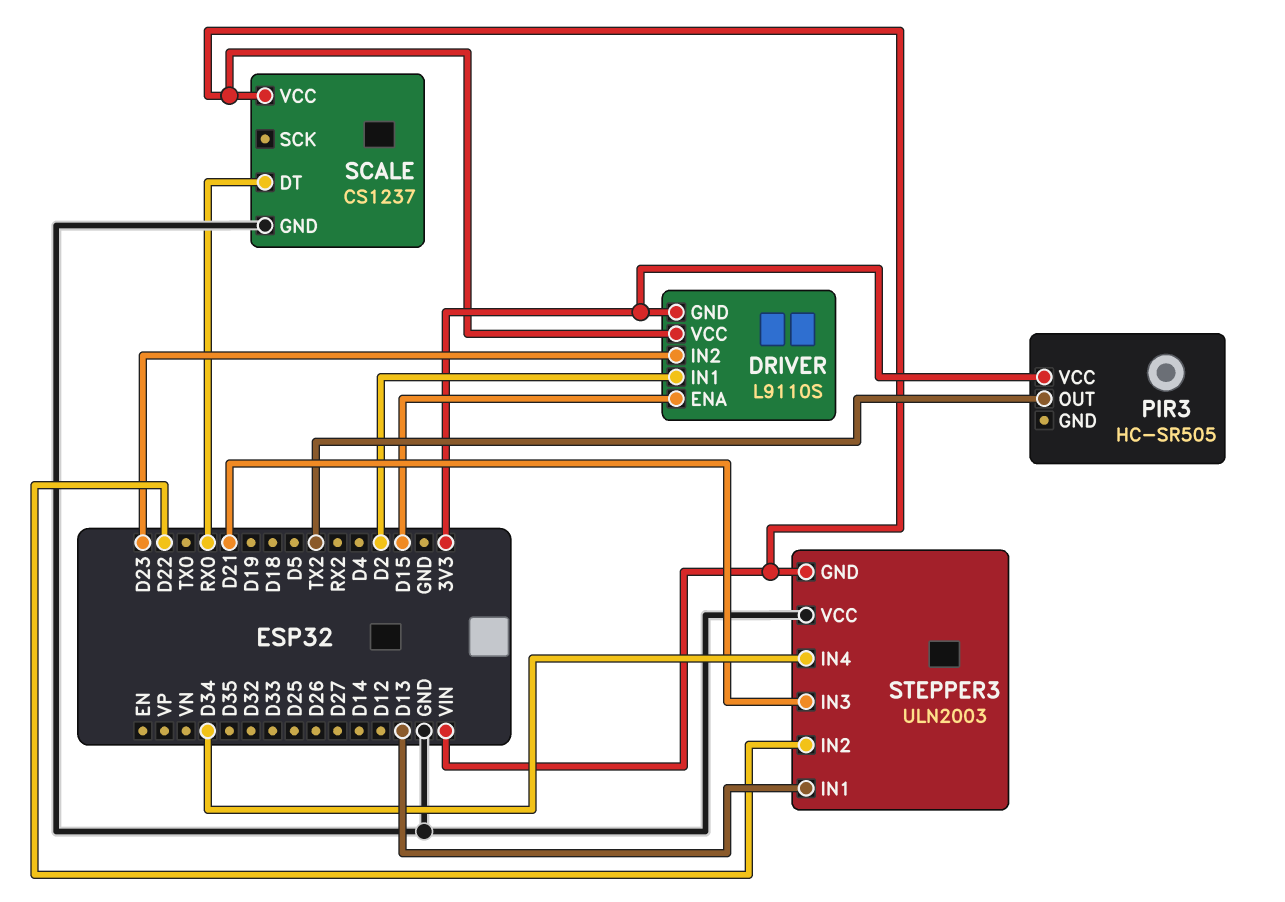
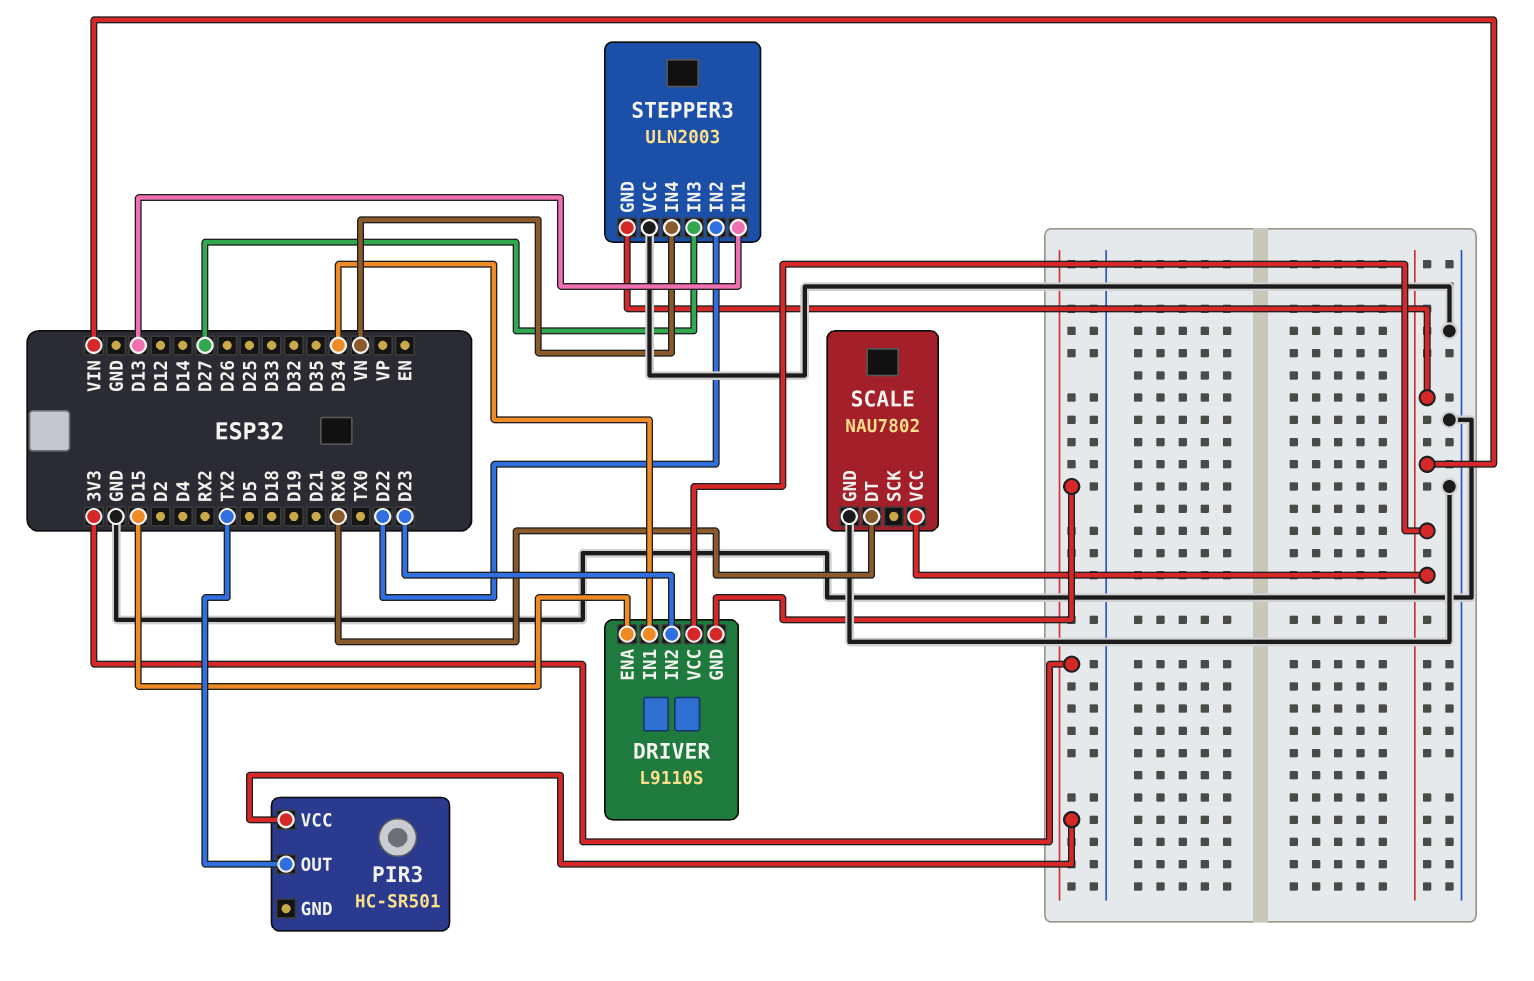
DRIVER pin IN1: D2 -> D34
PIR3: HC-SR505 -> HC-SR501
SCALE: CS1237 -> NAU7802
STEPPER3 pin IN3: D21 -> D27
STEPPER3 pin IN4: D34 -> VN

